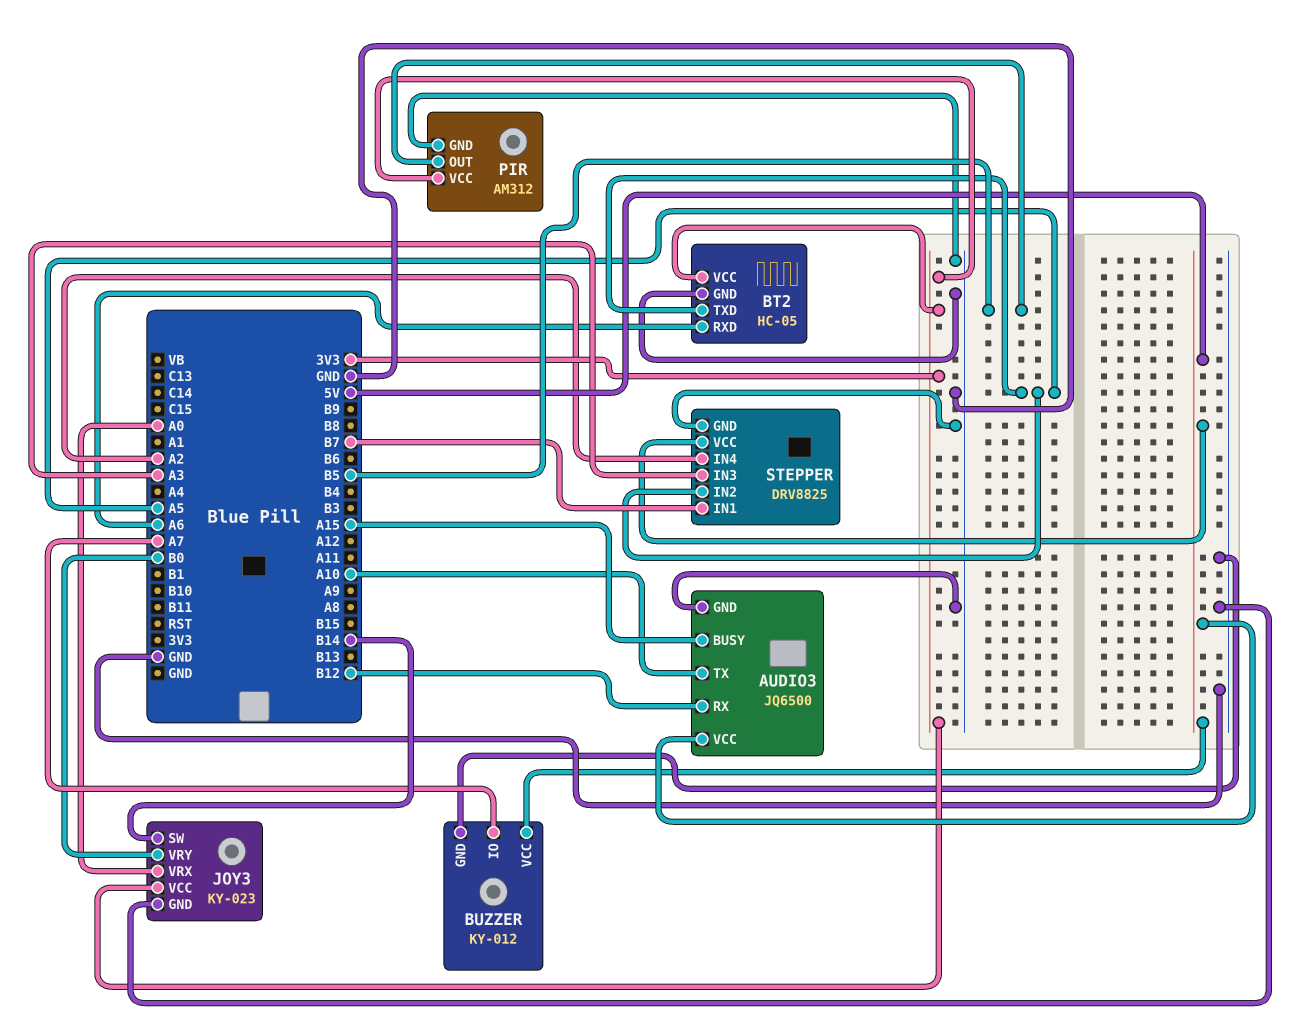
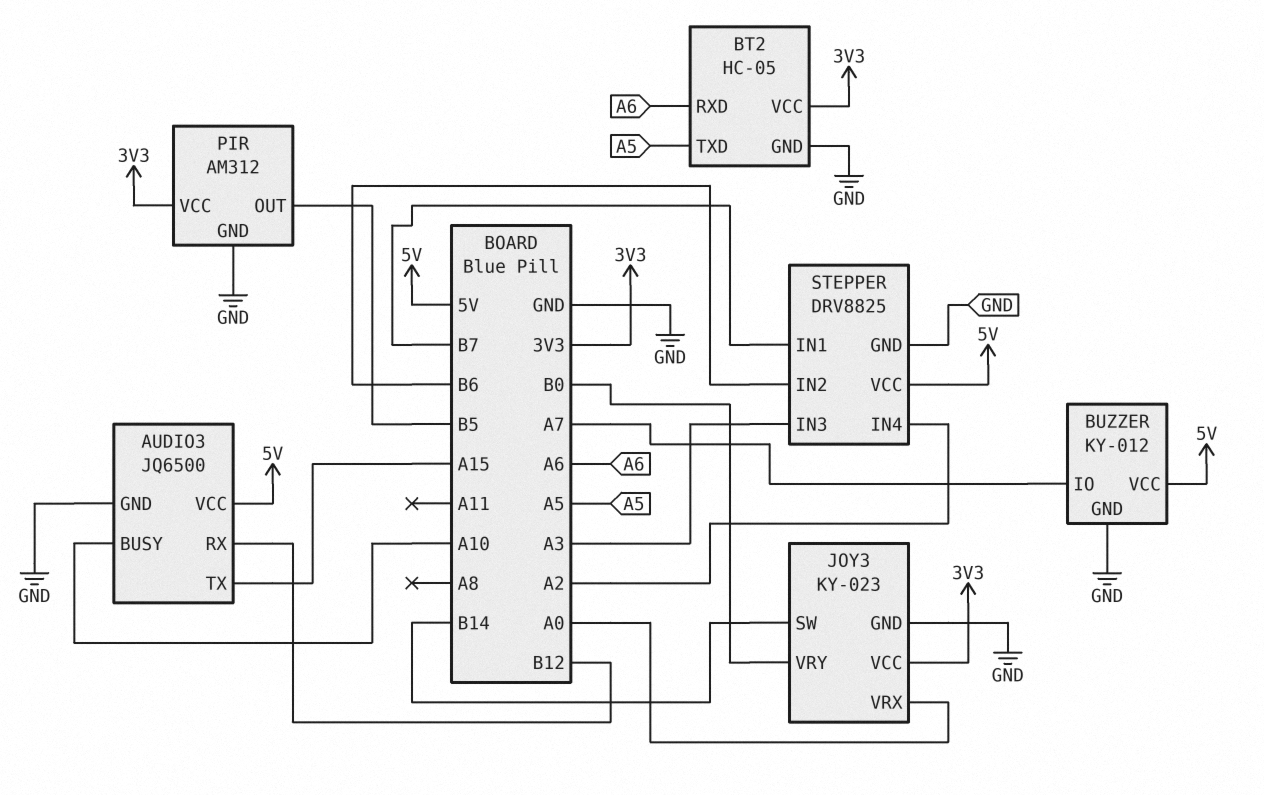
AUDIO3 pin BUSY: A15 -> A10
AUDIO3 pin TX: A10 -> A15
STEPPER pin IN2: A5 -> B6

